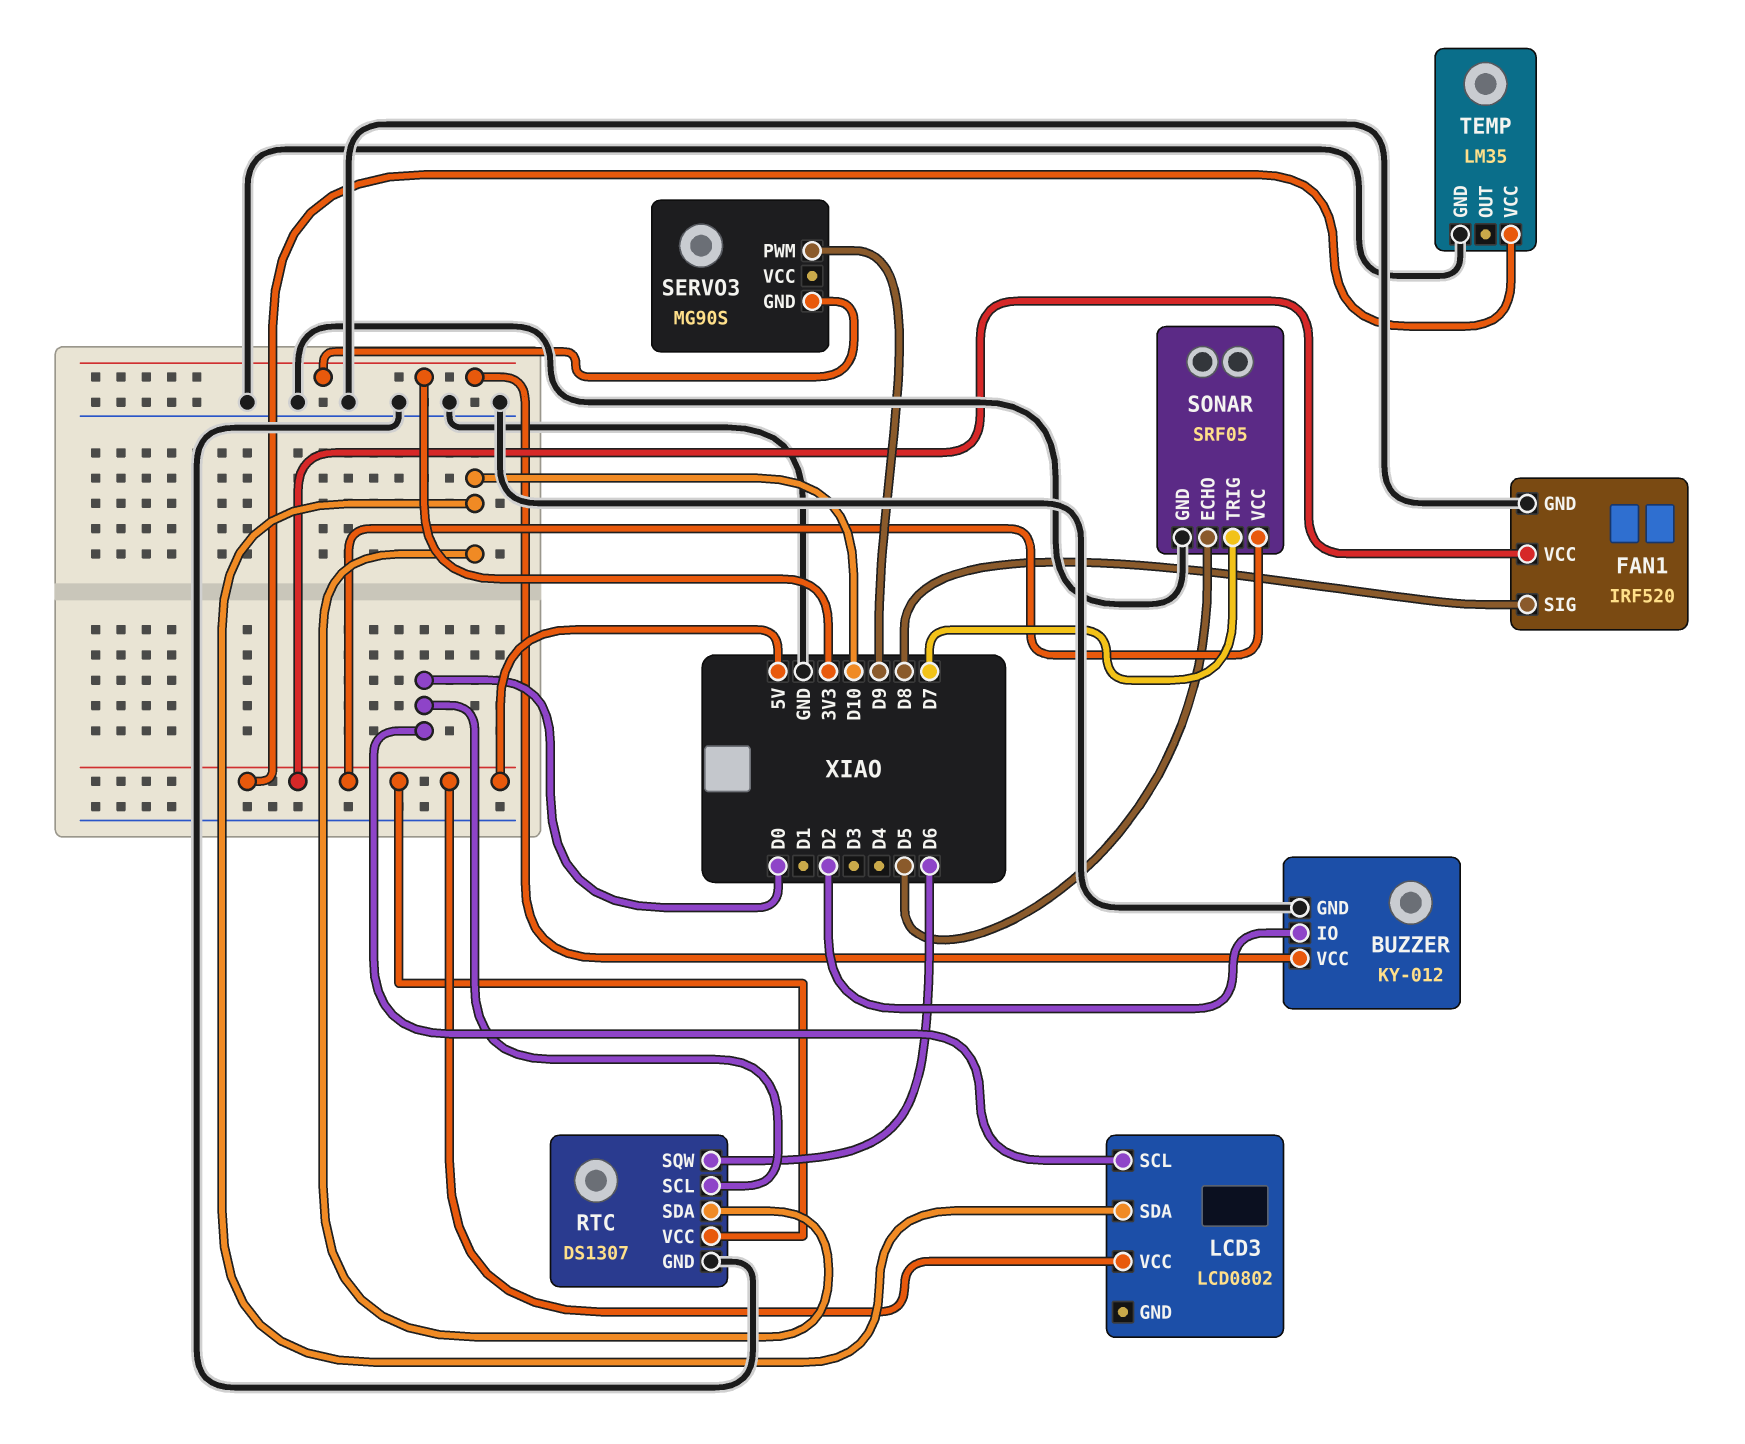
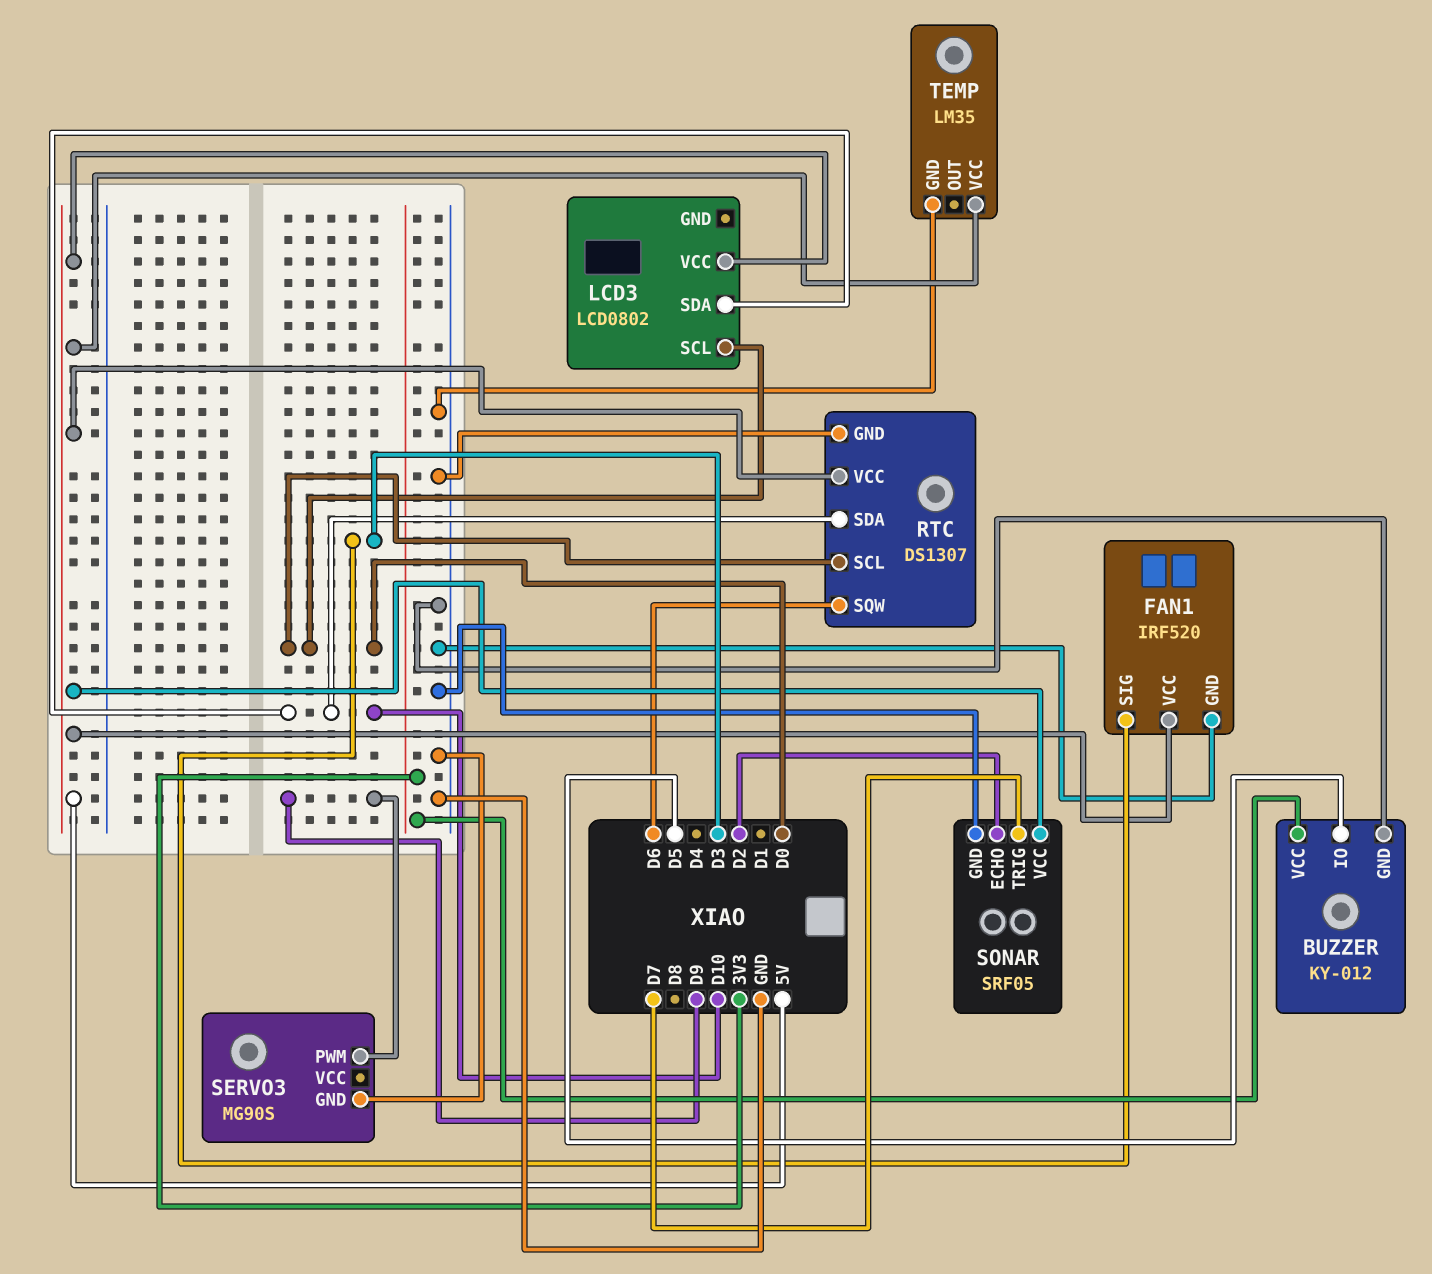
BUZZER pin IO: D2 -> D5
FAN1 pin SIG: D8 -> D3
SERVO3 pin GND: 3V3 -> GND
SONAR pin ECHO: D5 -> D2

